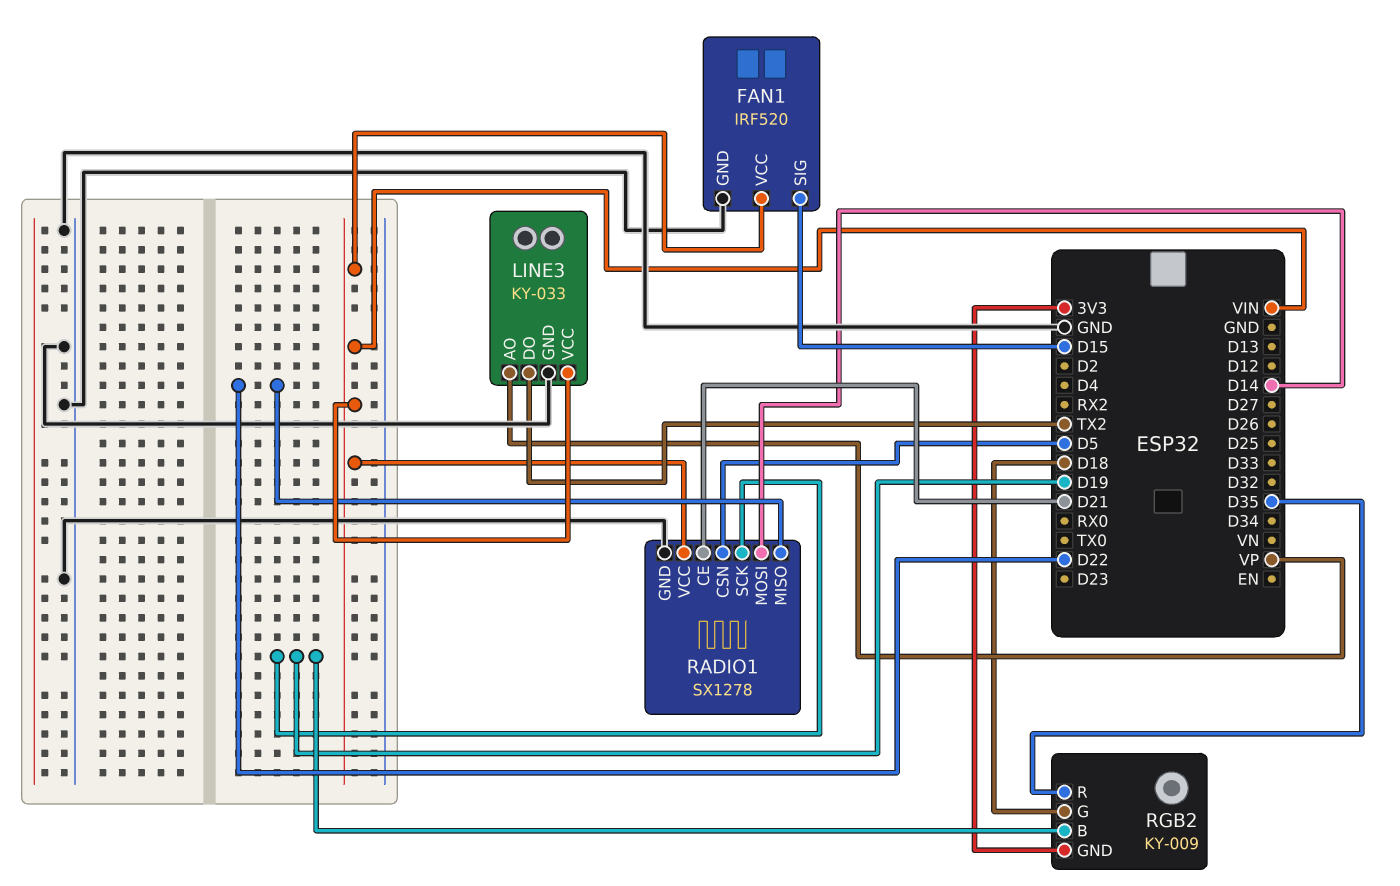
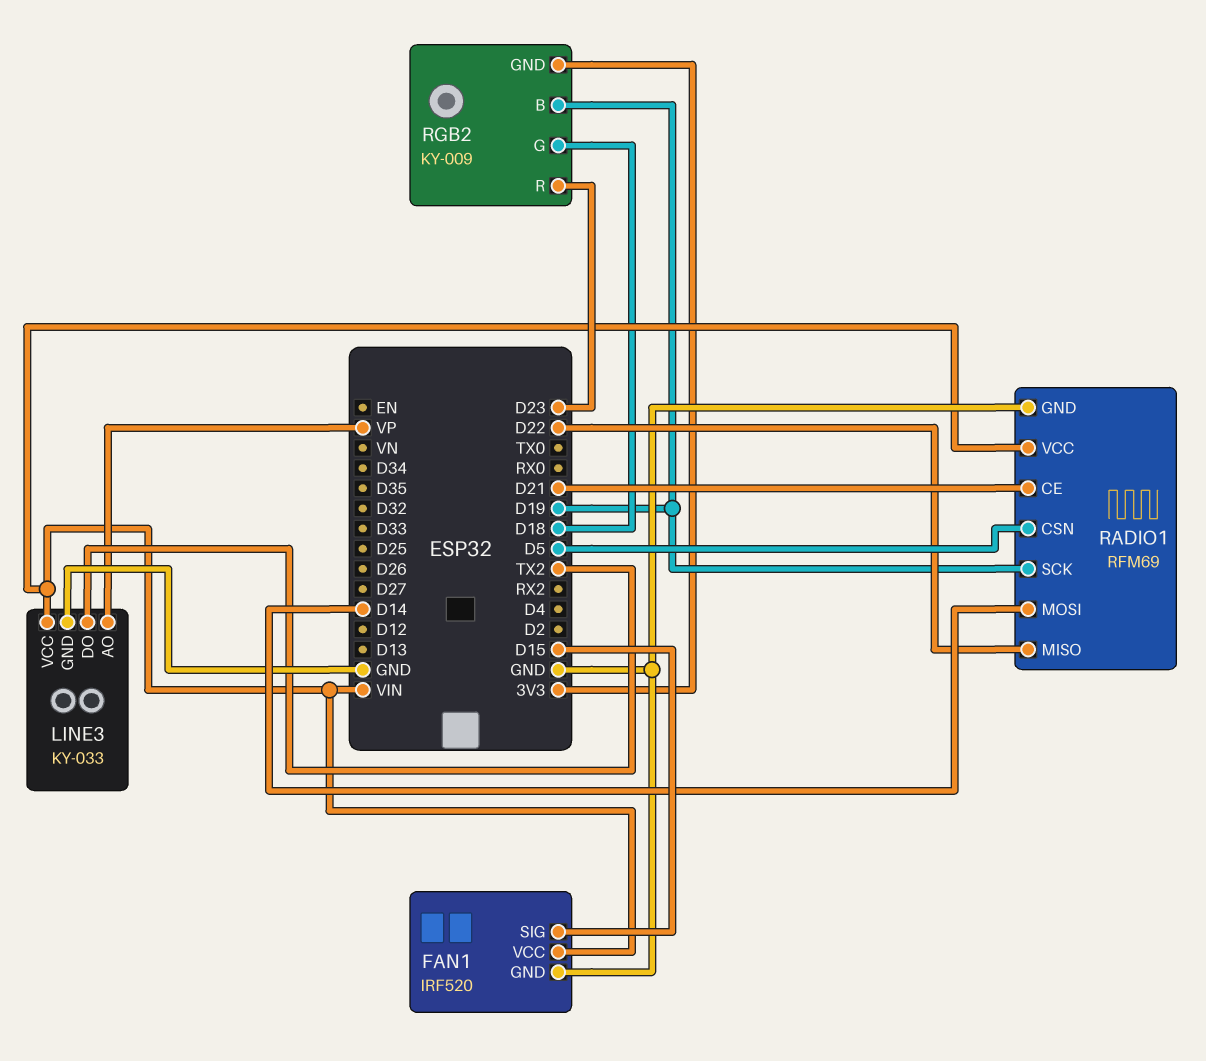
RADIO1: SX1278 -> RFM69
RGB2 pin R: D35 -> D23

